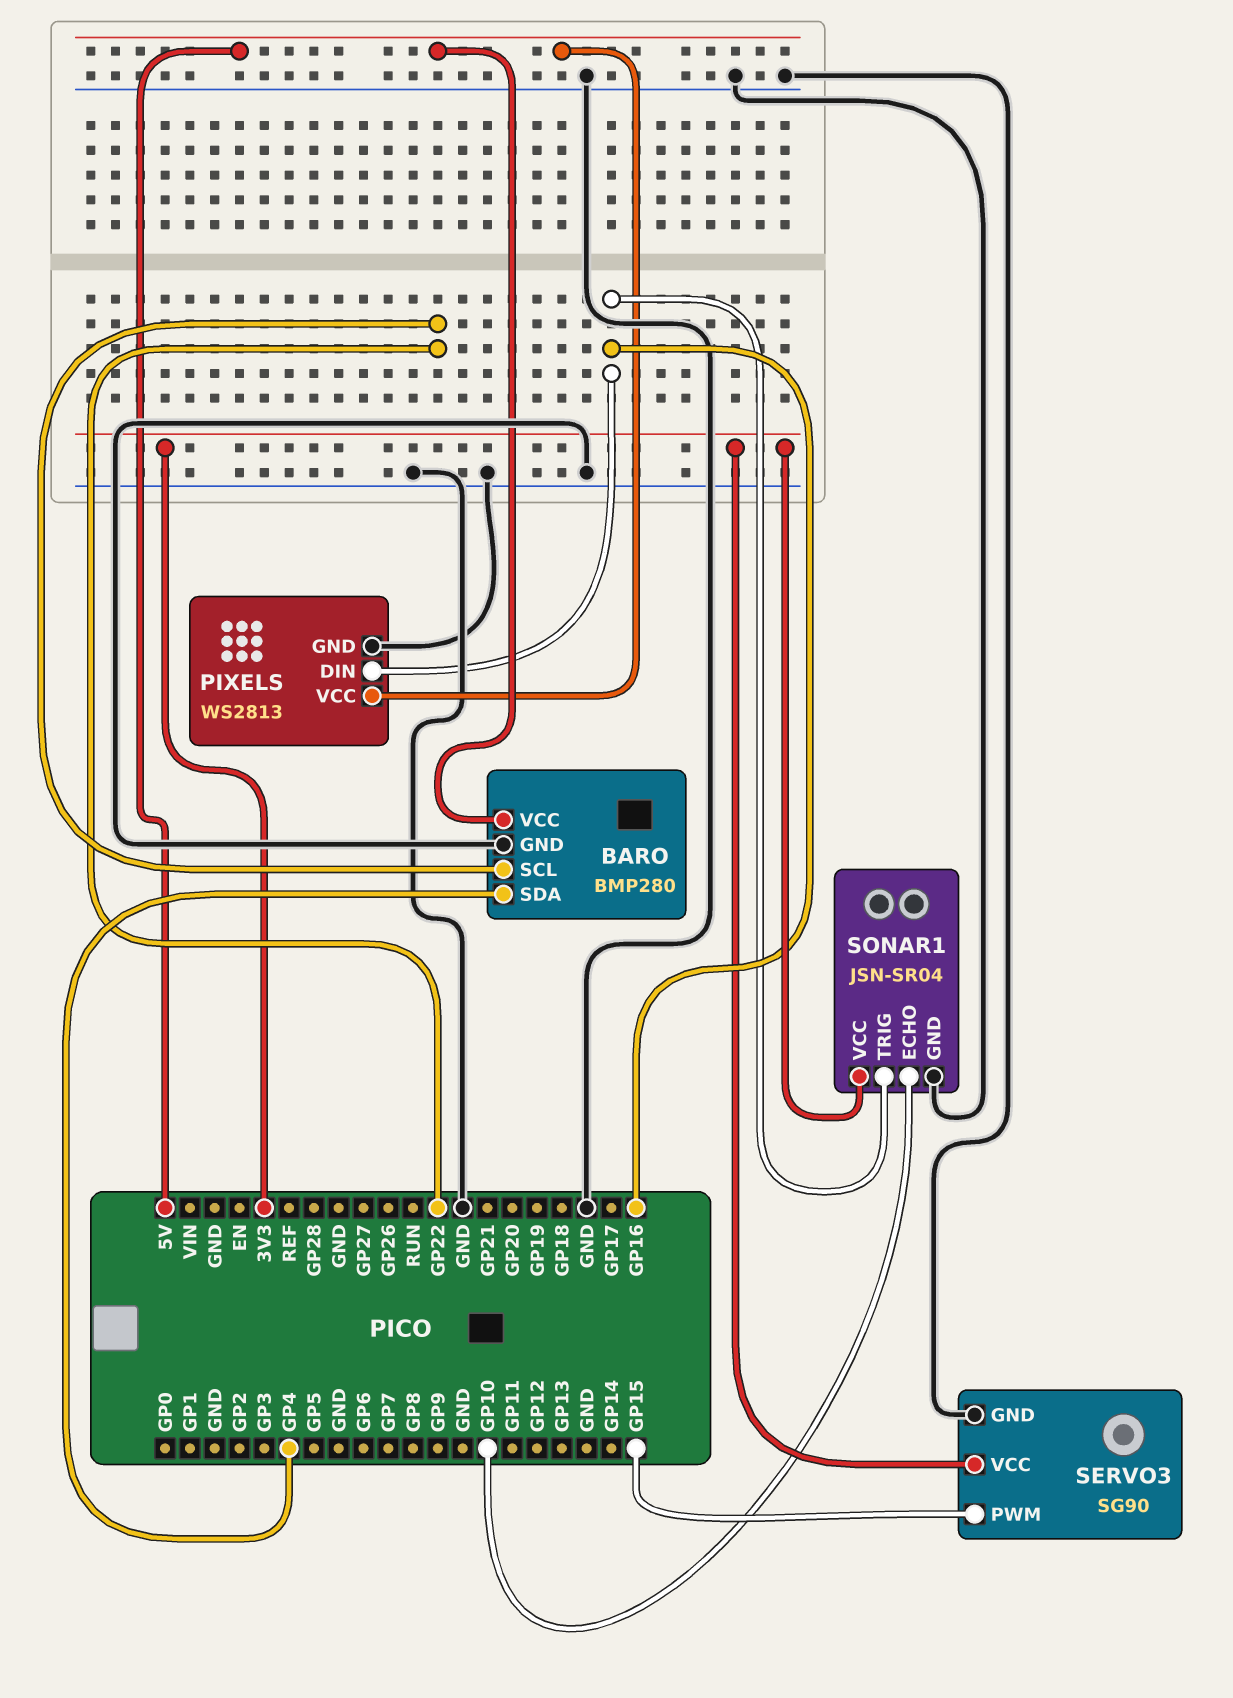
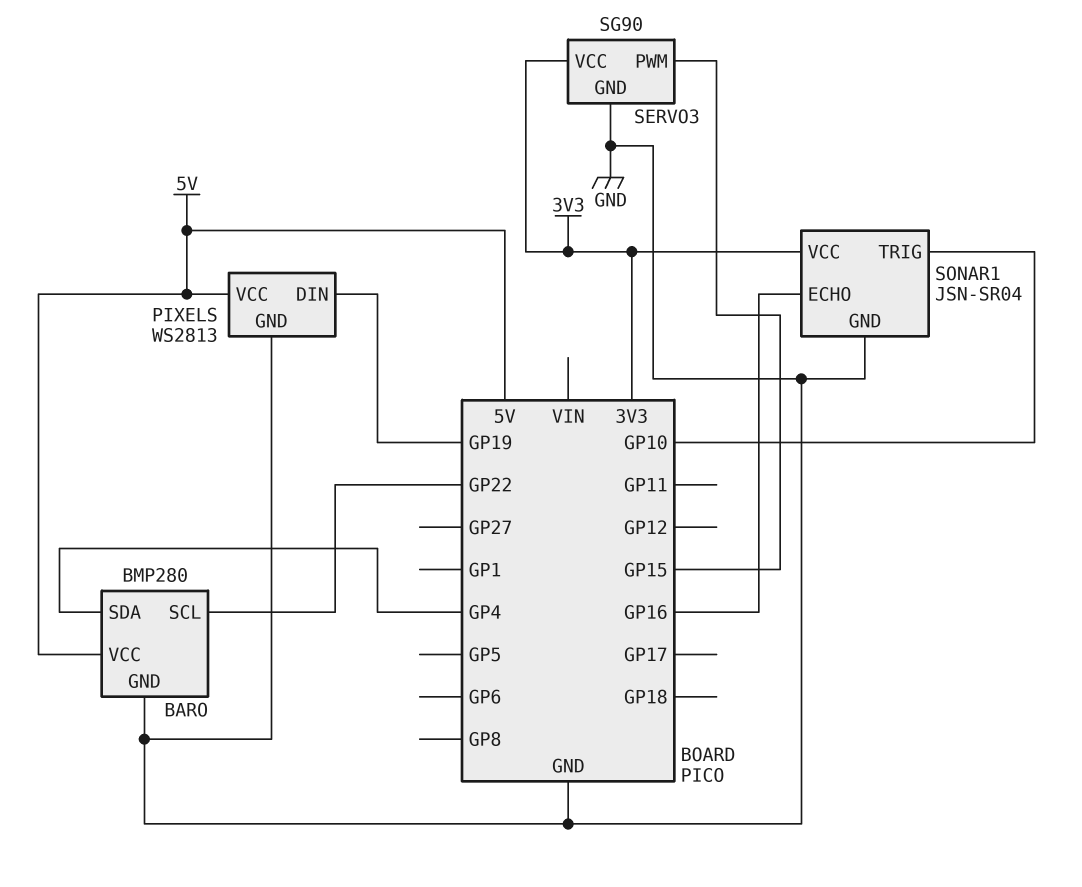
PIXELS pin DIN: GP16 -> GP19
SONAR1 pin ECHO: GP10 -> GP16
SONAR1 pin TRIG: GP16 -> GP10

